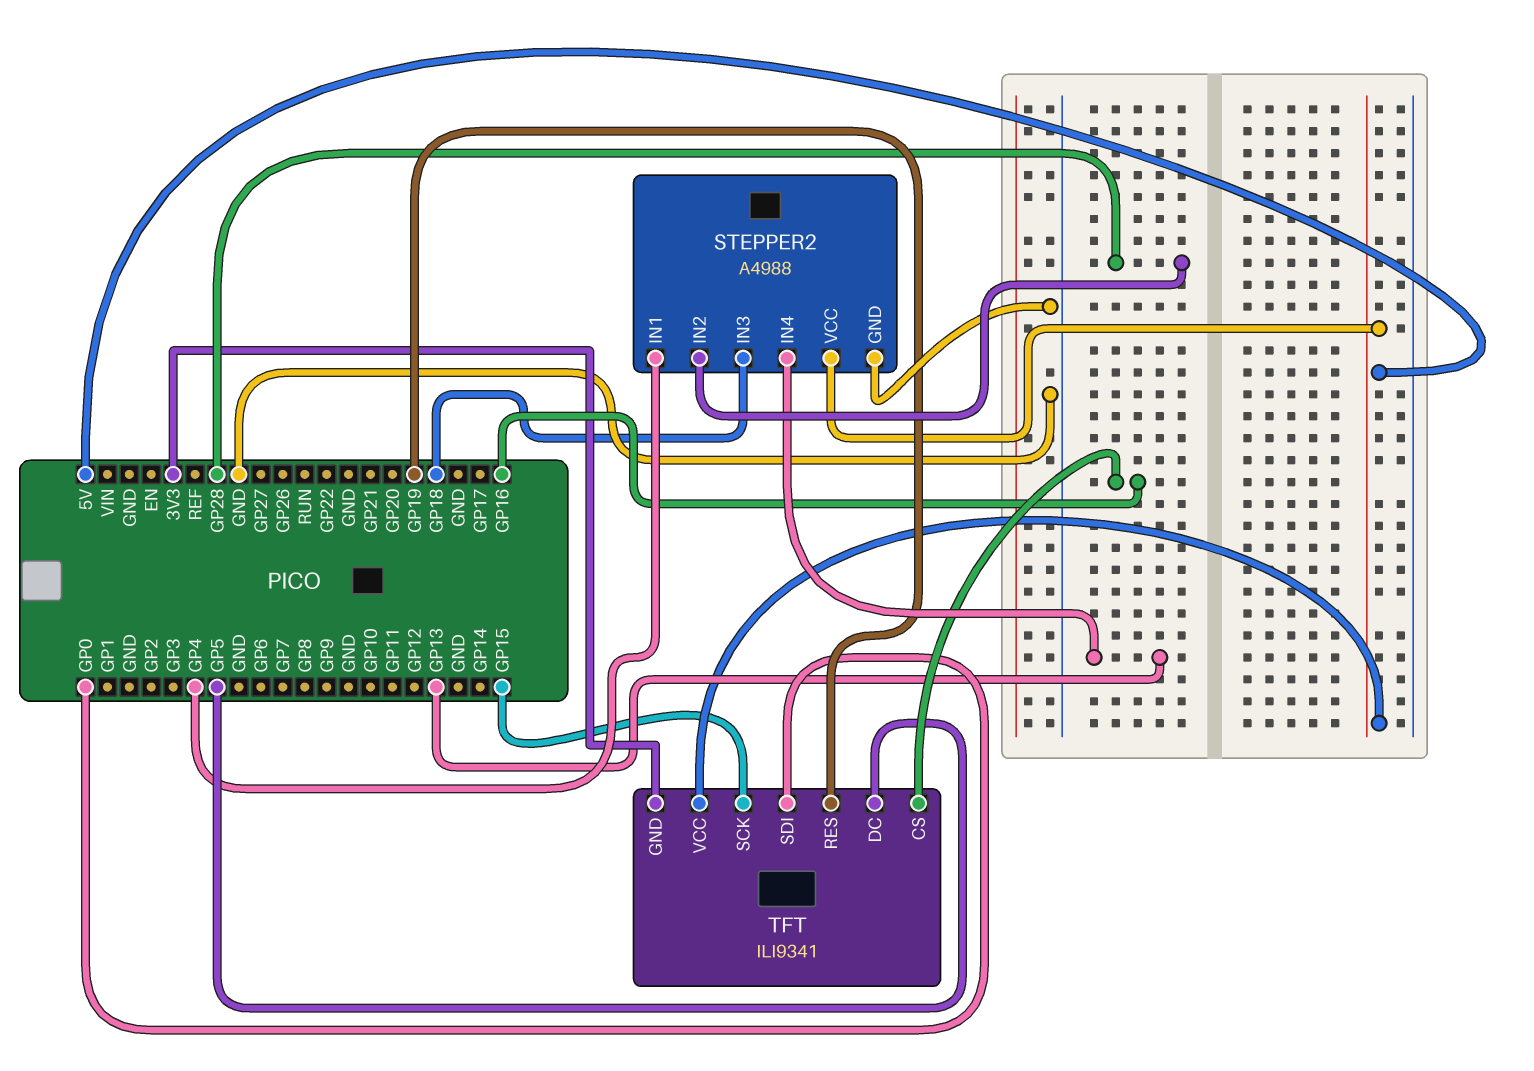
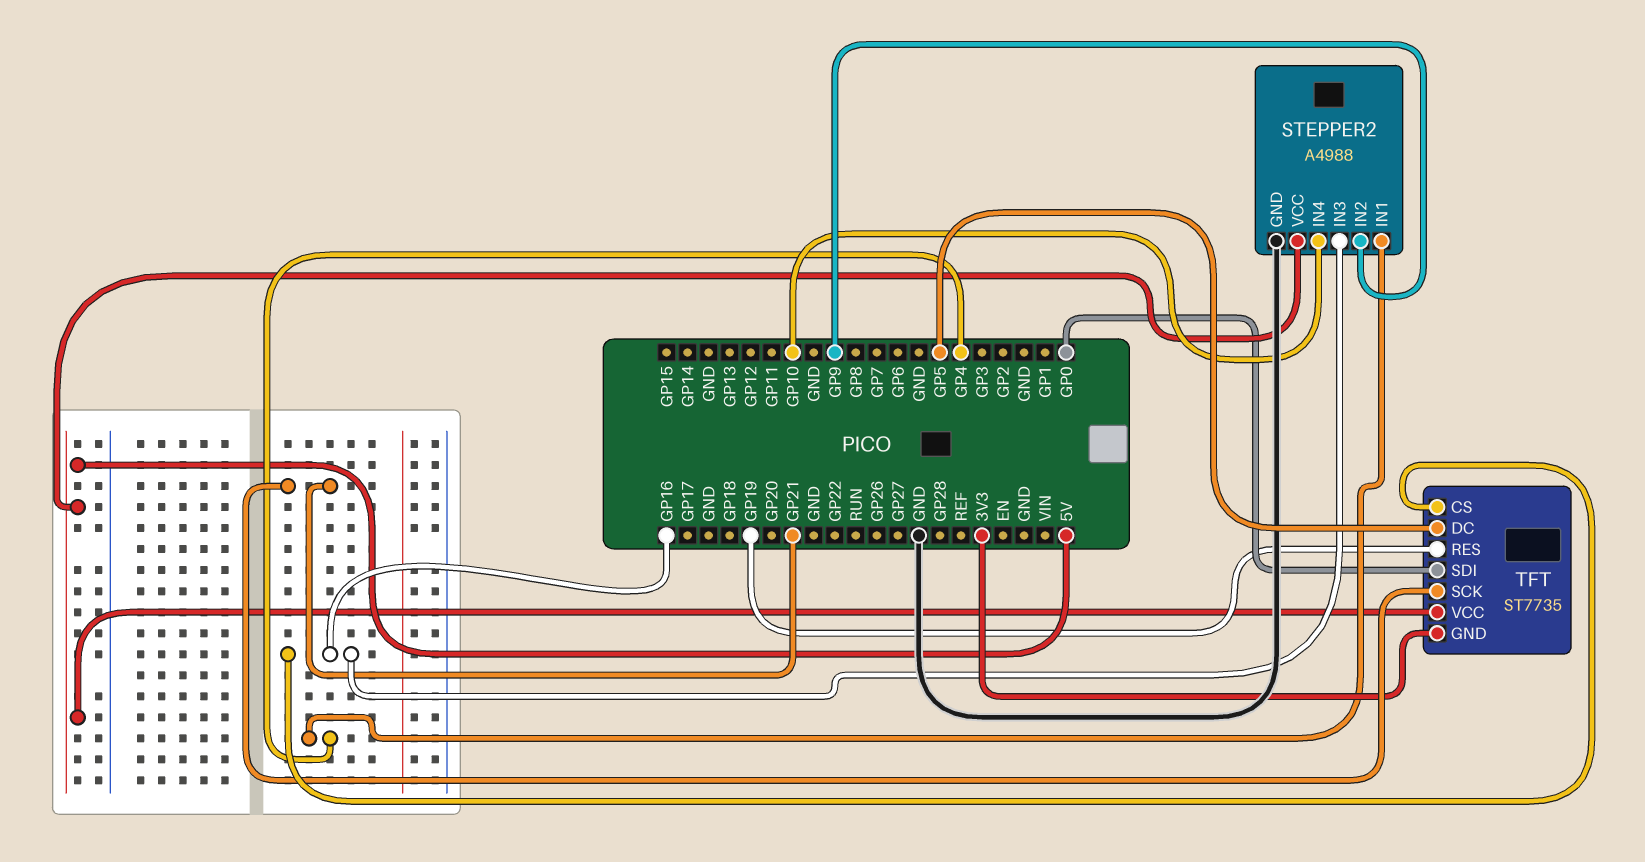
STEPPER2 pin IN2: GP28 -> GP9
STEPPER2 pin IN3: GP18 -> GP16
STEPPER2 pin IN4: GP13 -> GP10
TFT: ILI9341 -> ST7735
TFT pin SCK: GP15 -> GP21

